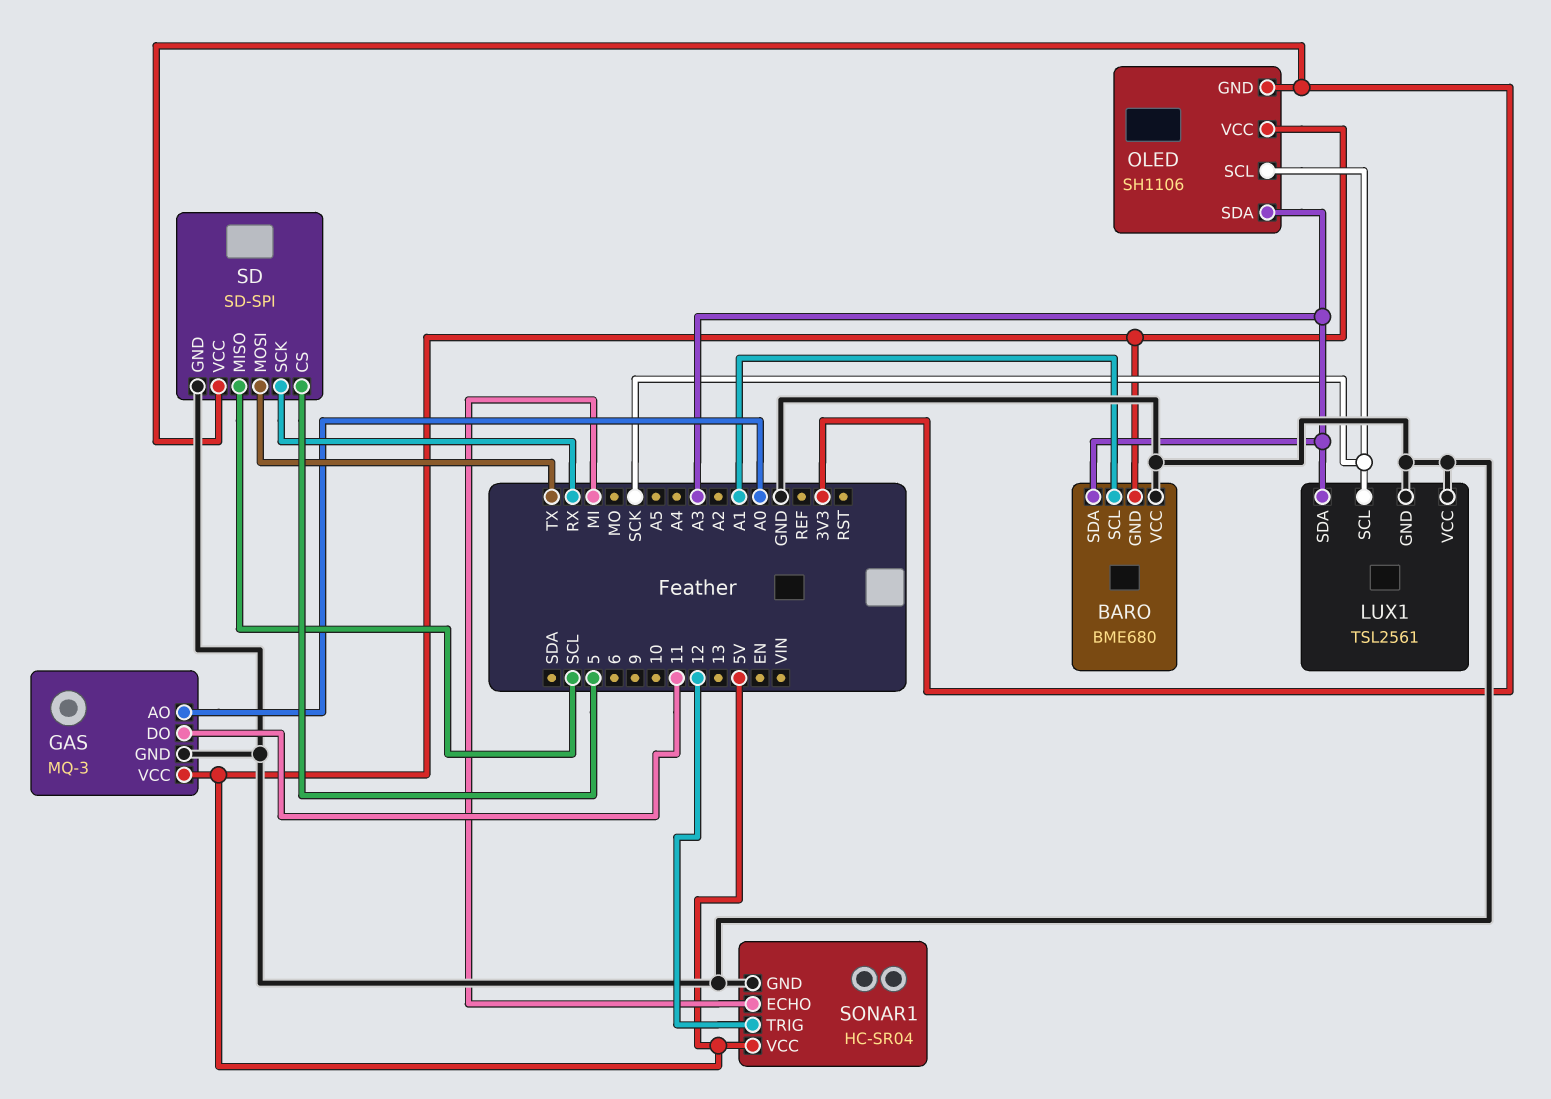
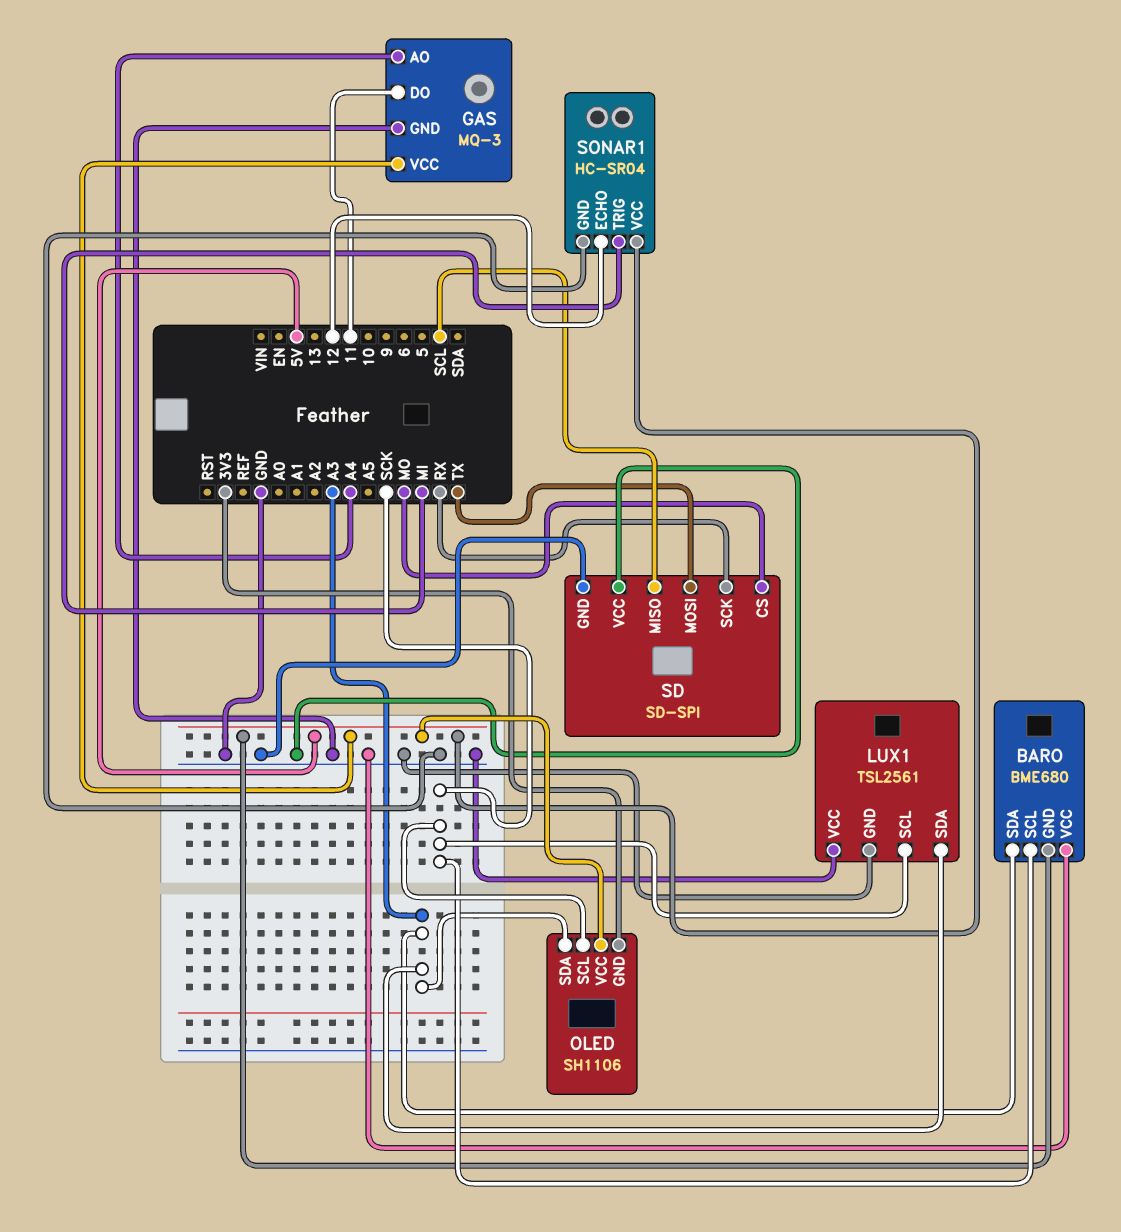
BARO pin SCL: A1 -> SCK
GAS pin AO: A0 -> A4
SD pin CS: 5 -> MO
SD pin VCC: 3V3 -> GND
SONAR1 pin ECHO: MI -> 12
SONAR1 pin TRIG: 12 -> MI

